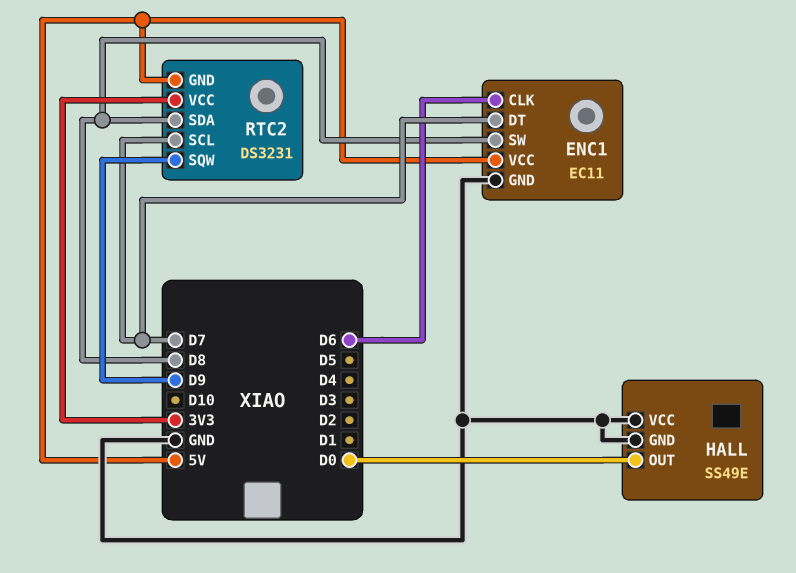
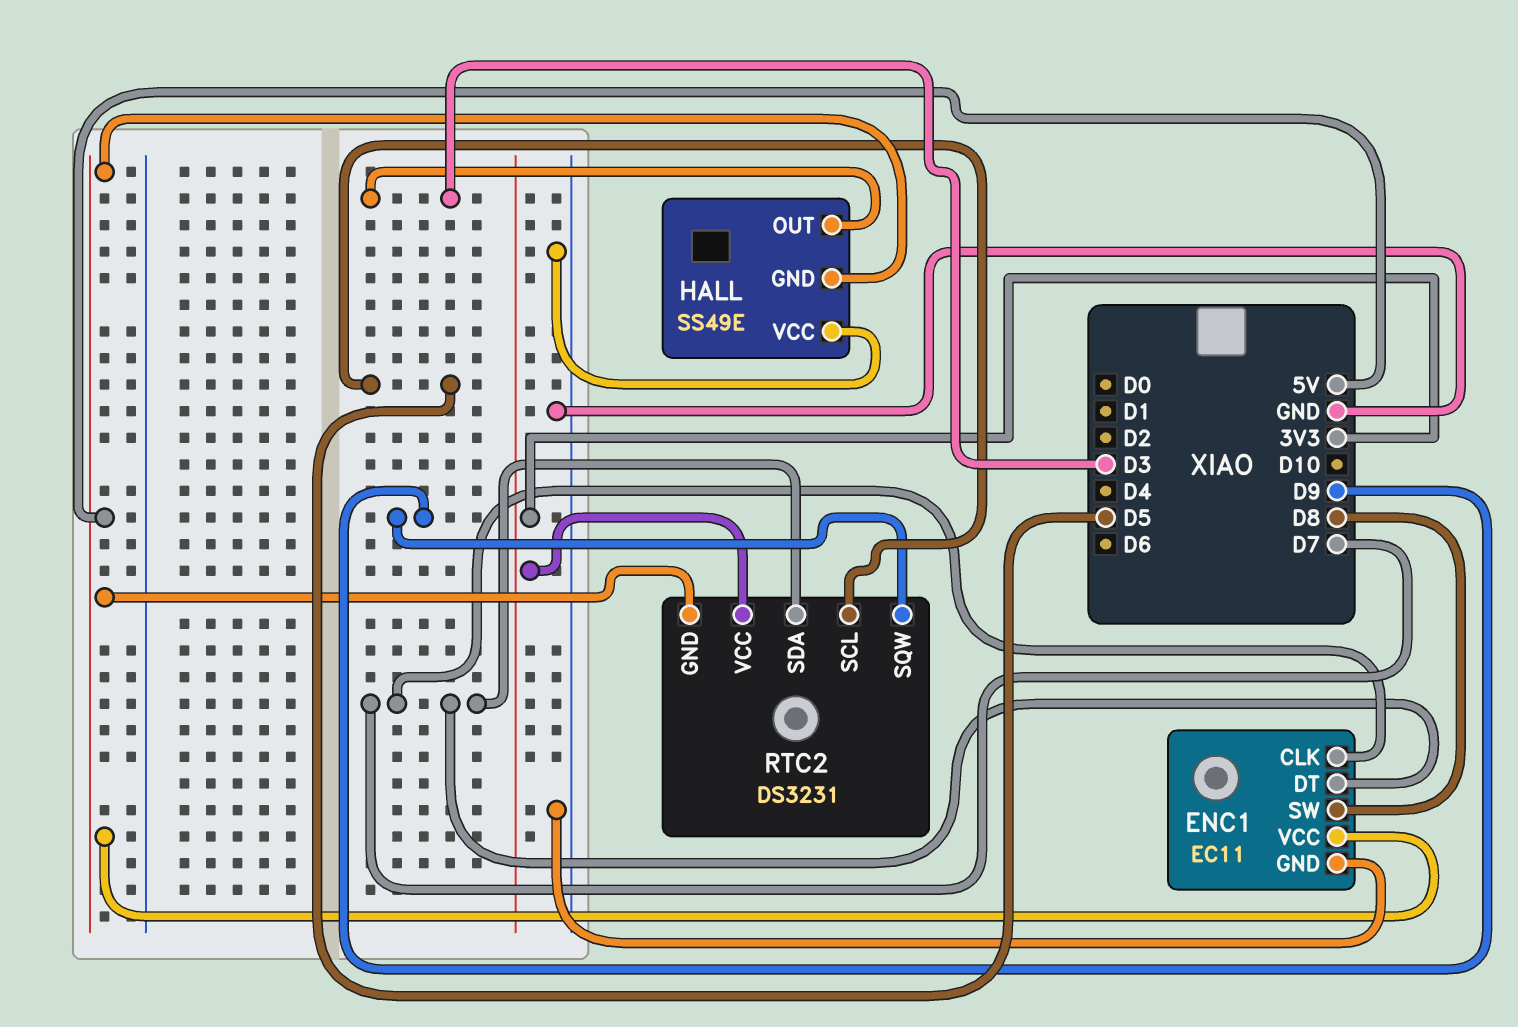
ENC1 pin CLK: D6 -> D7
HALL pin GND: GND -> 5V
HALL pin OUT: D0 -> D3
RTC2 pin SCL: D7 -> D5
RTC2 pin SDA: D8 -> D7

